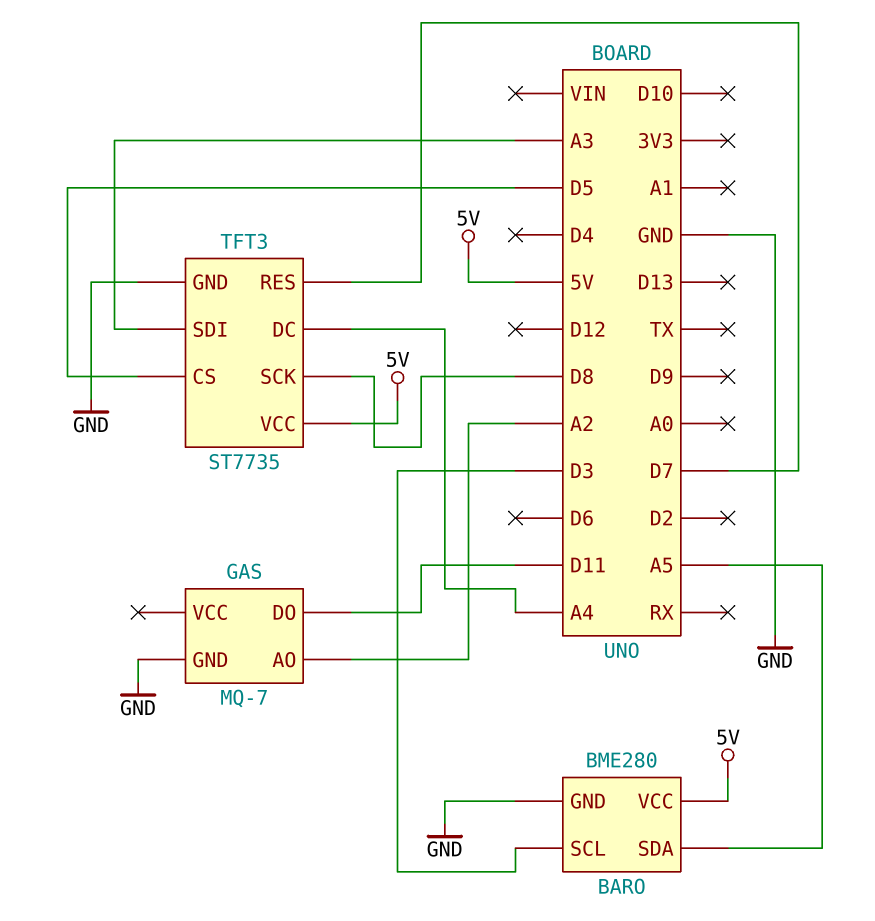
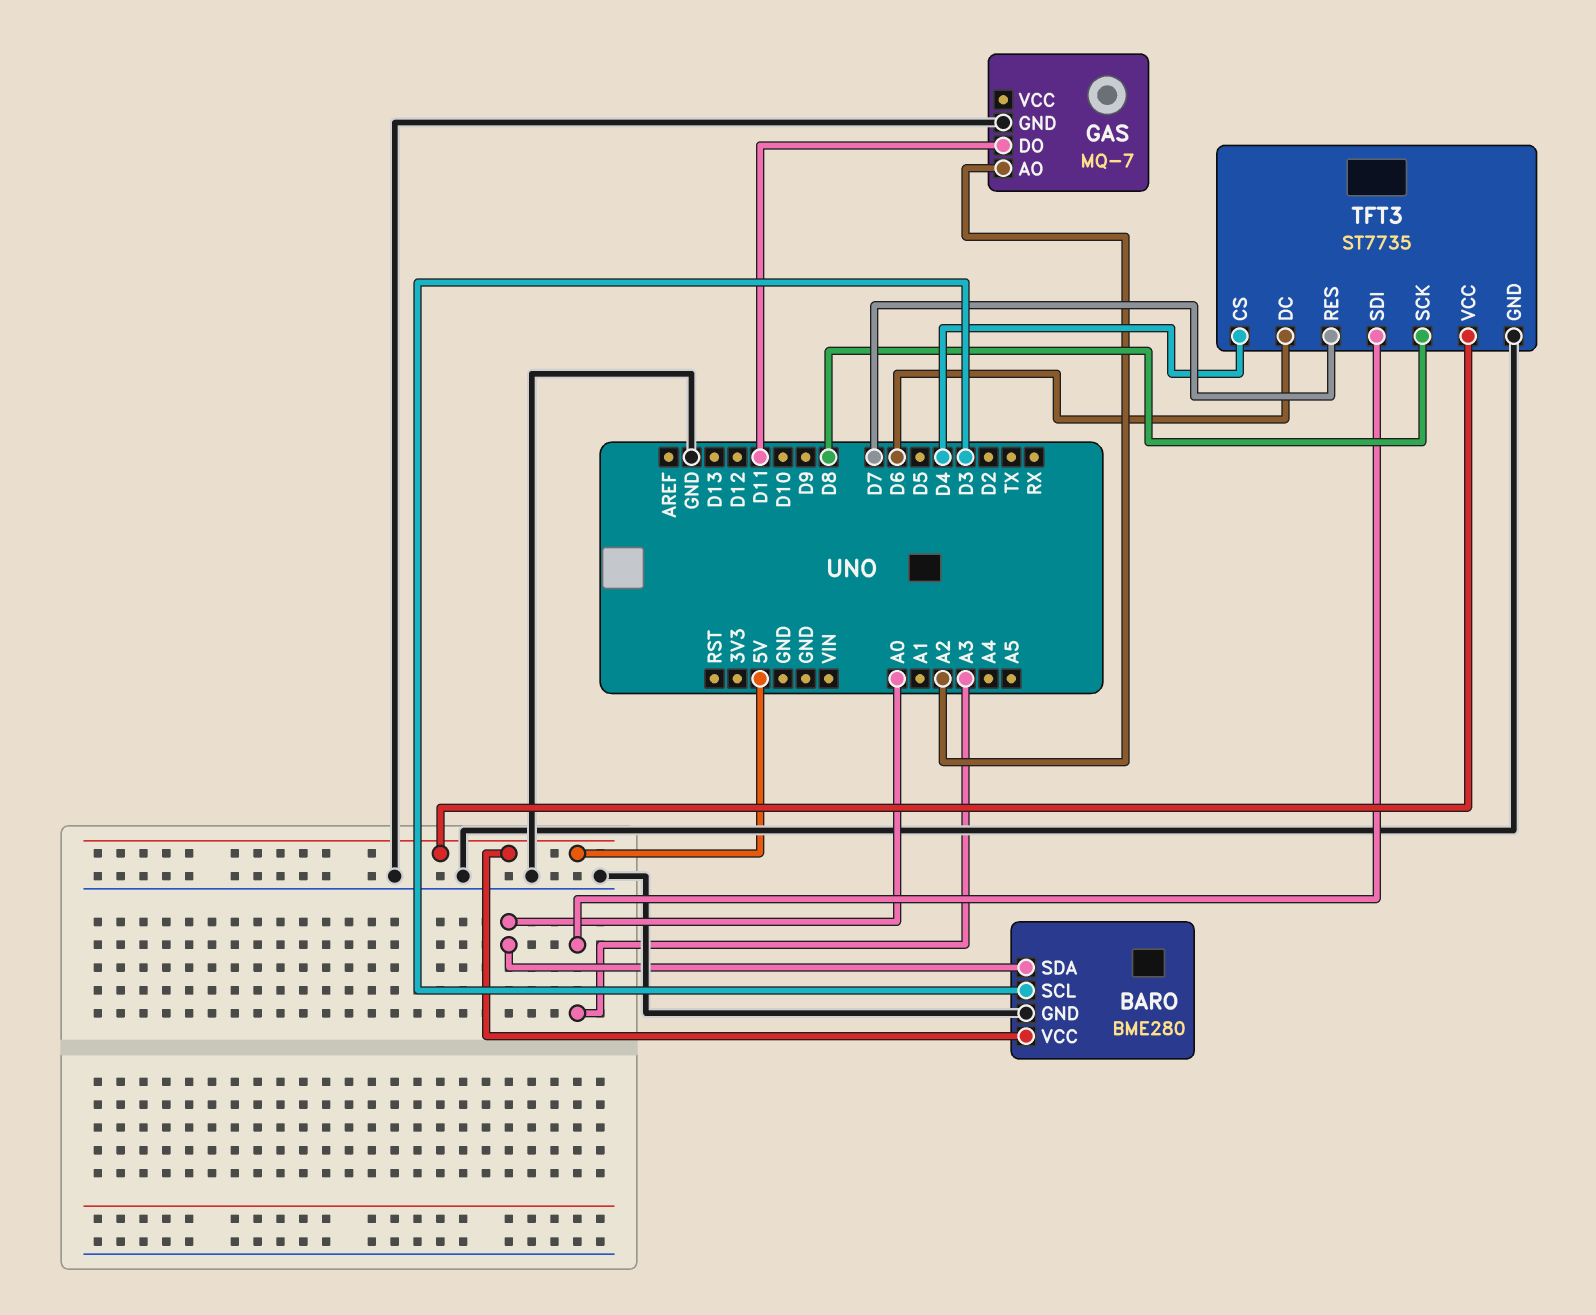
BARO pin SDA: A5 -> A0
TFT3 pin CS: D5 -> D4
TFT3 pin DC: A4 -> D6

